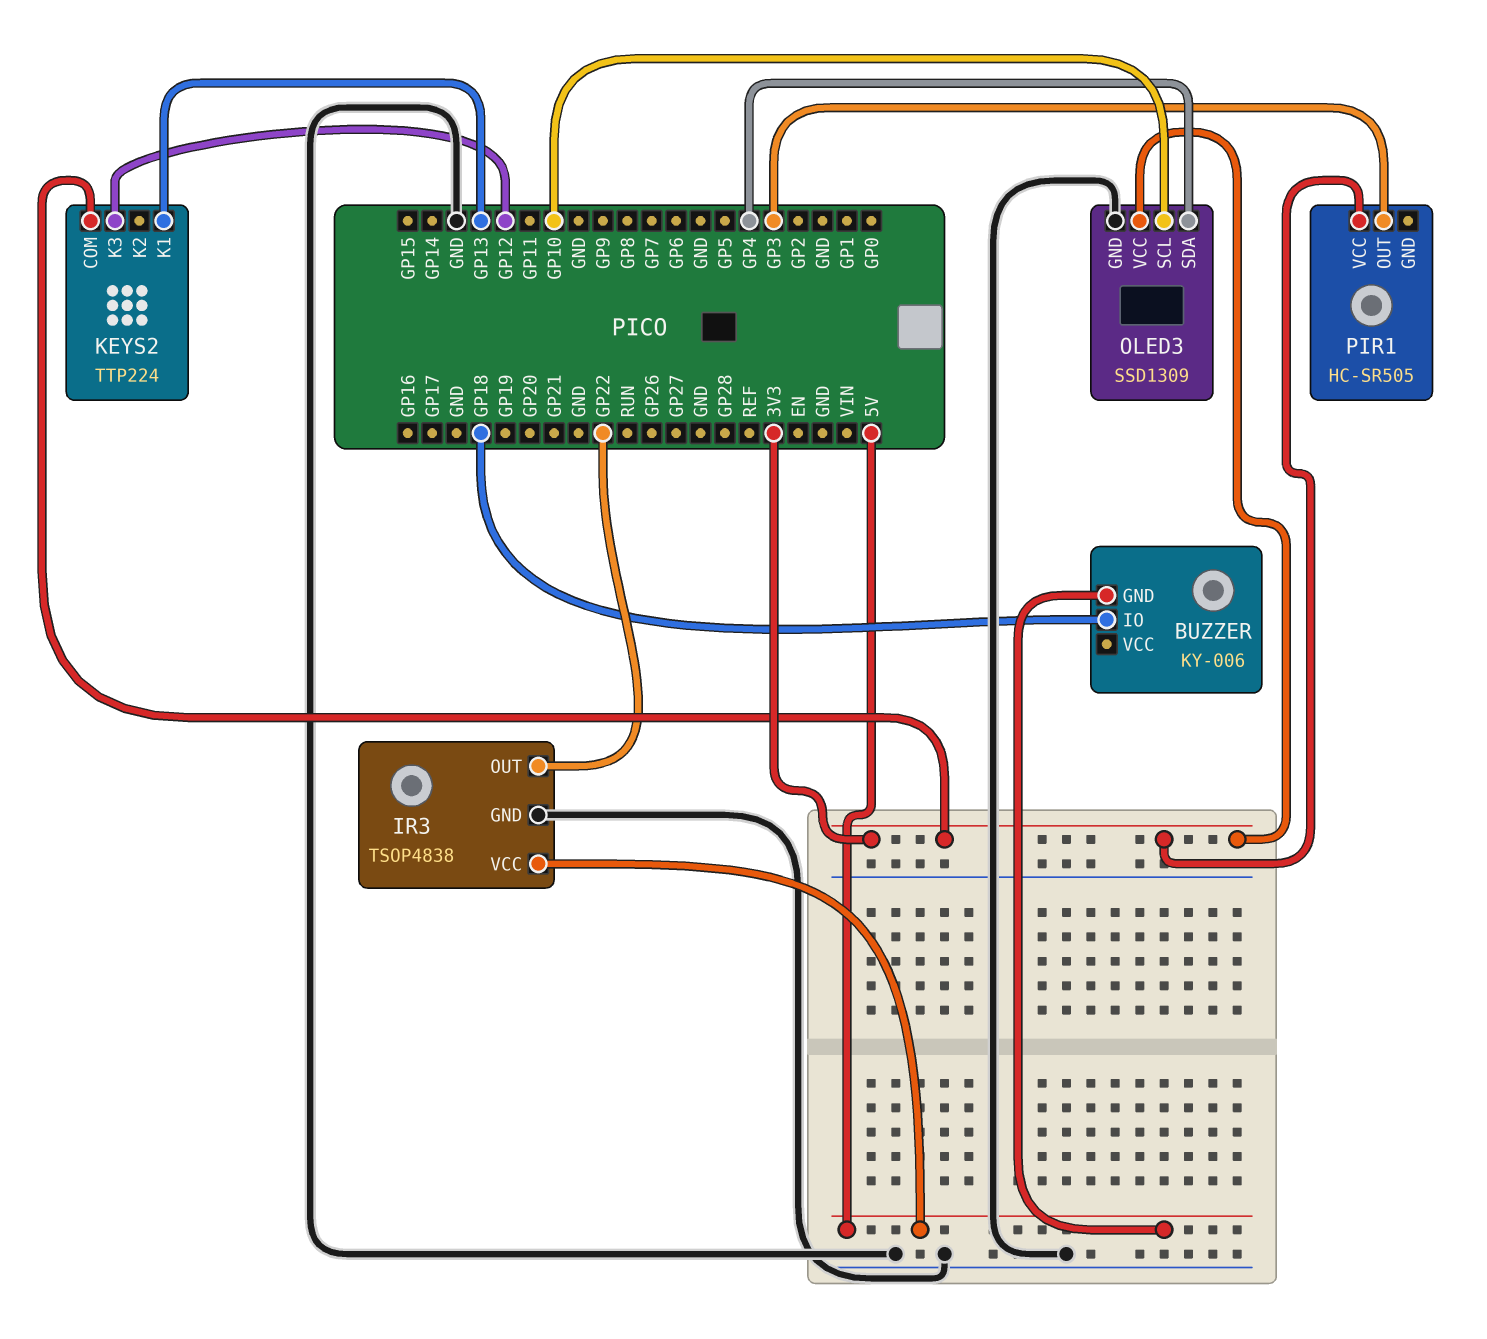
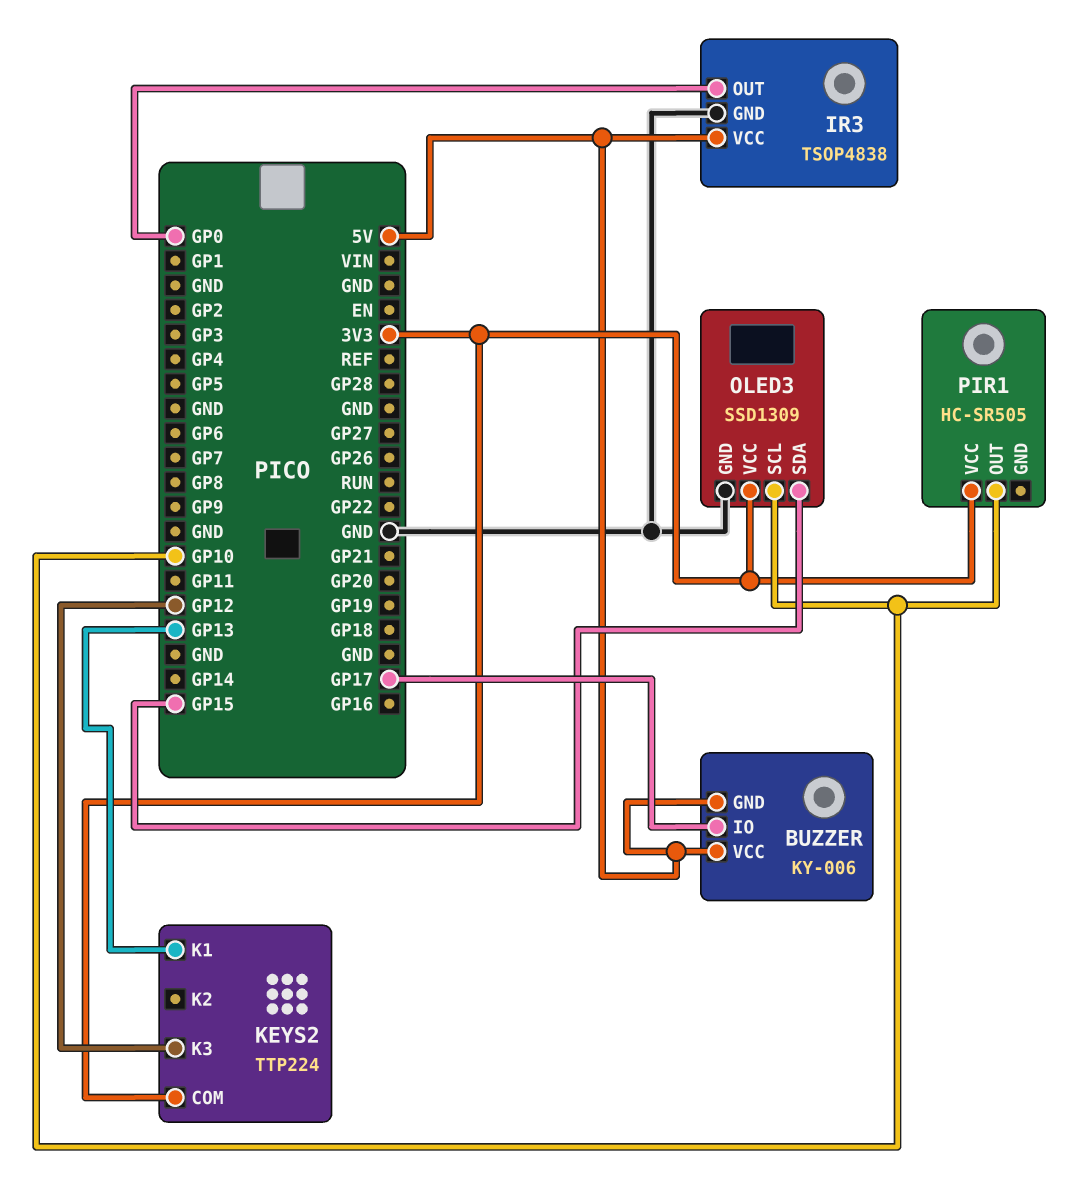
BUZZER pin IO: GP18 -> GP17
BUZZER pin VCC: none -> 5V
IR3 pin OUT: GP22 -> GP0
OLED3 pin SDA: GP4 -> GP15
PIR1 pin OUT: GP3 -> GP10

